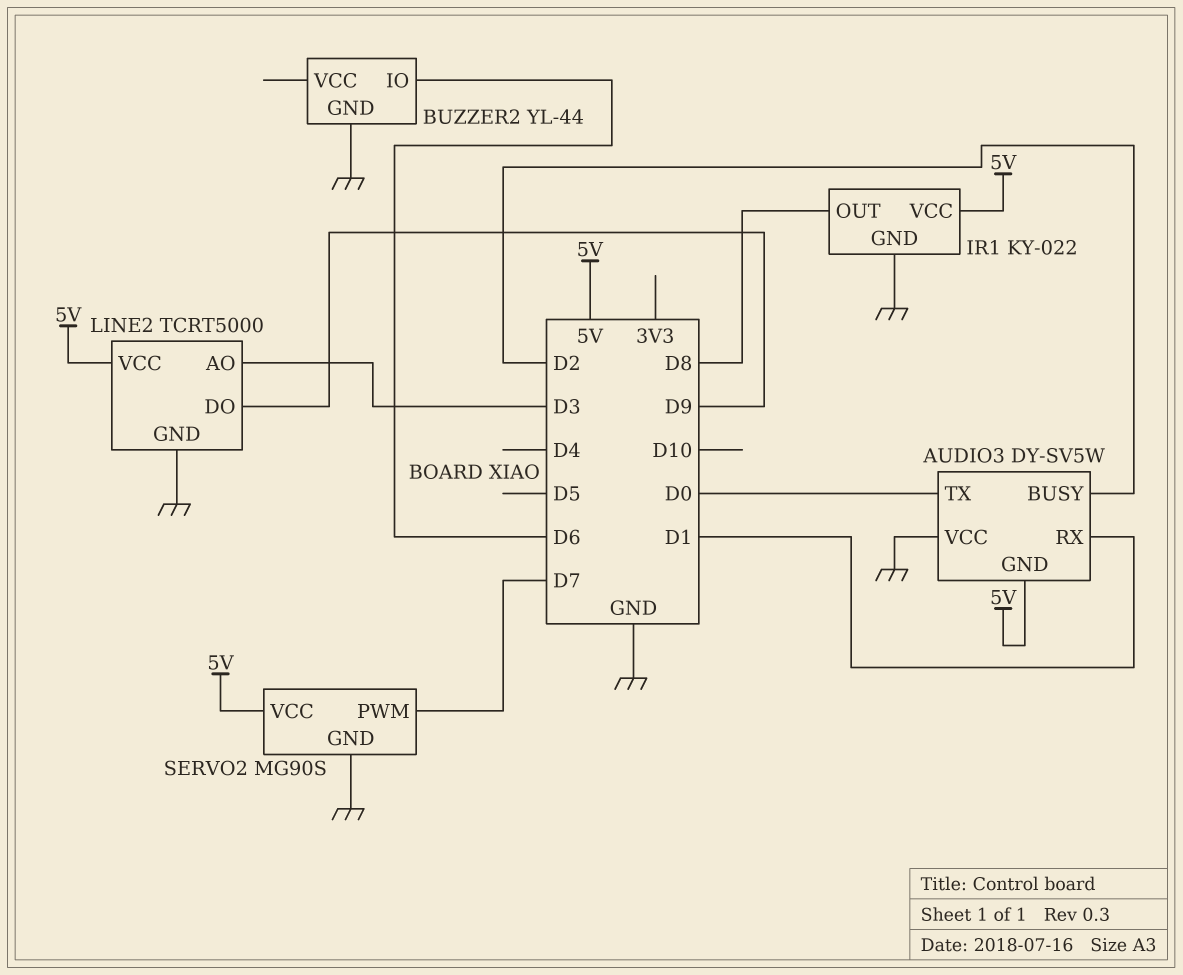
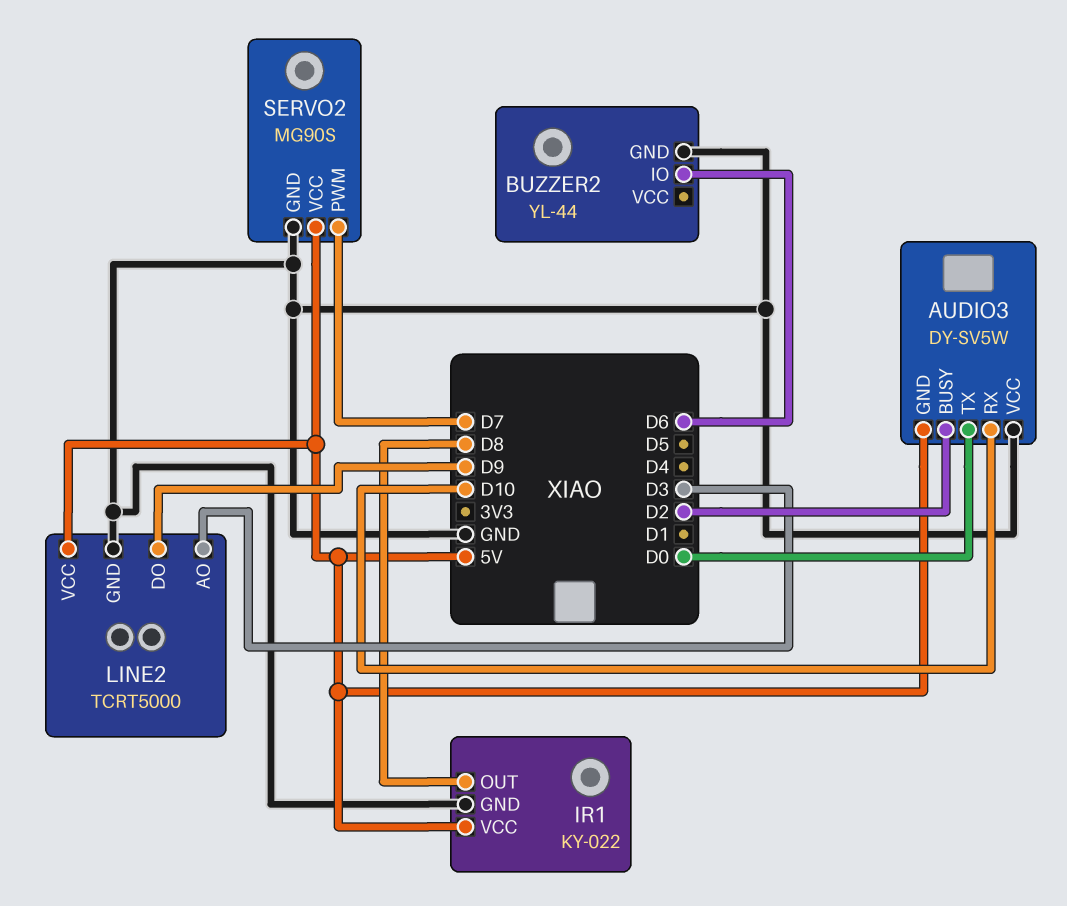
AUDIO3 pin RX: D1 -> D10

